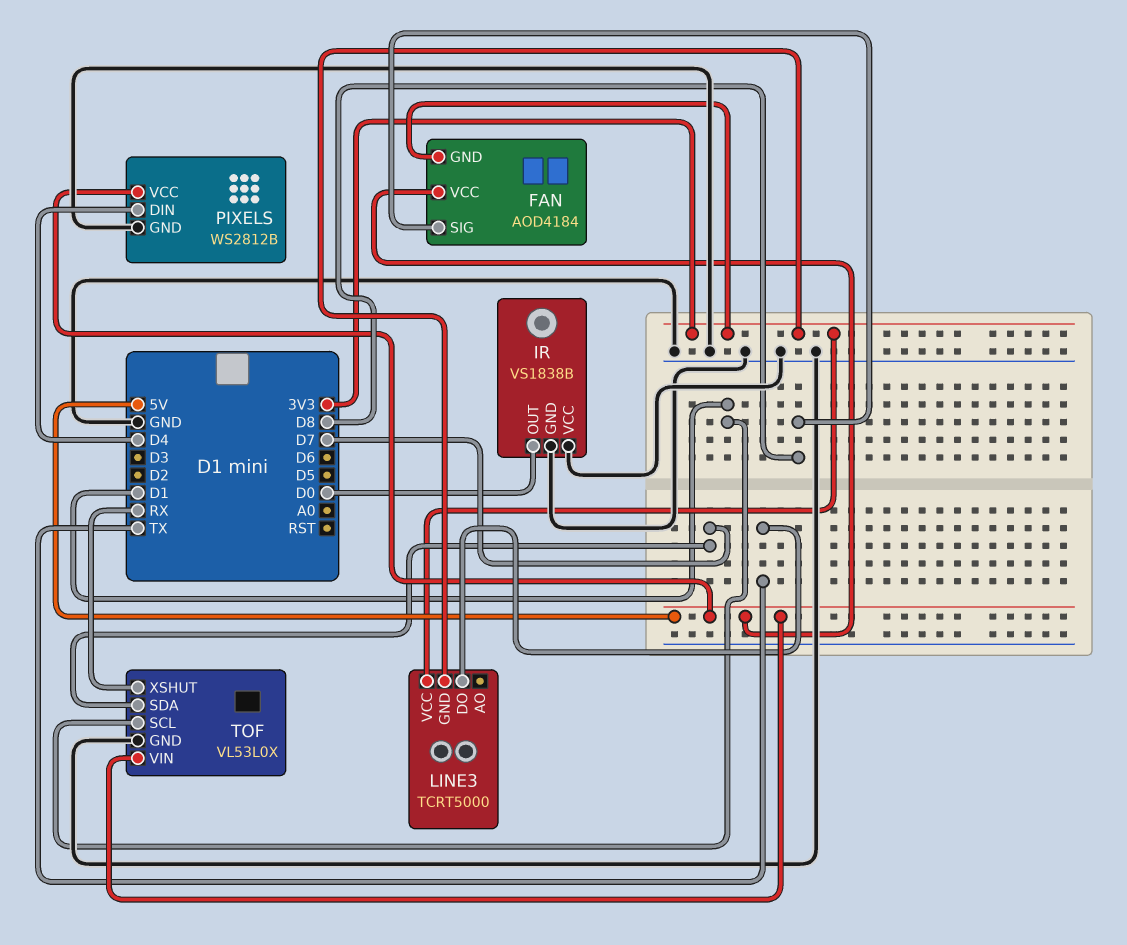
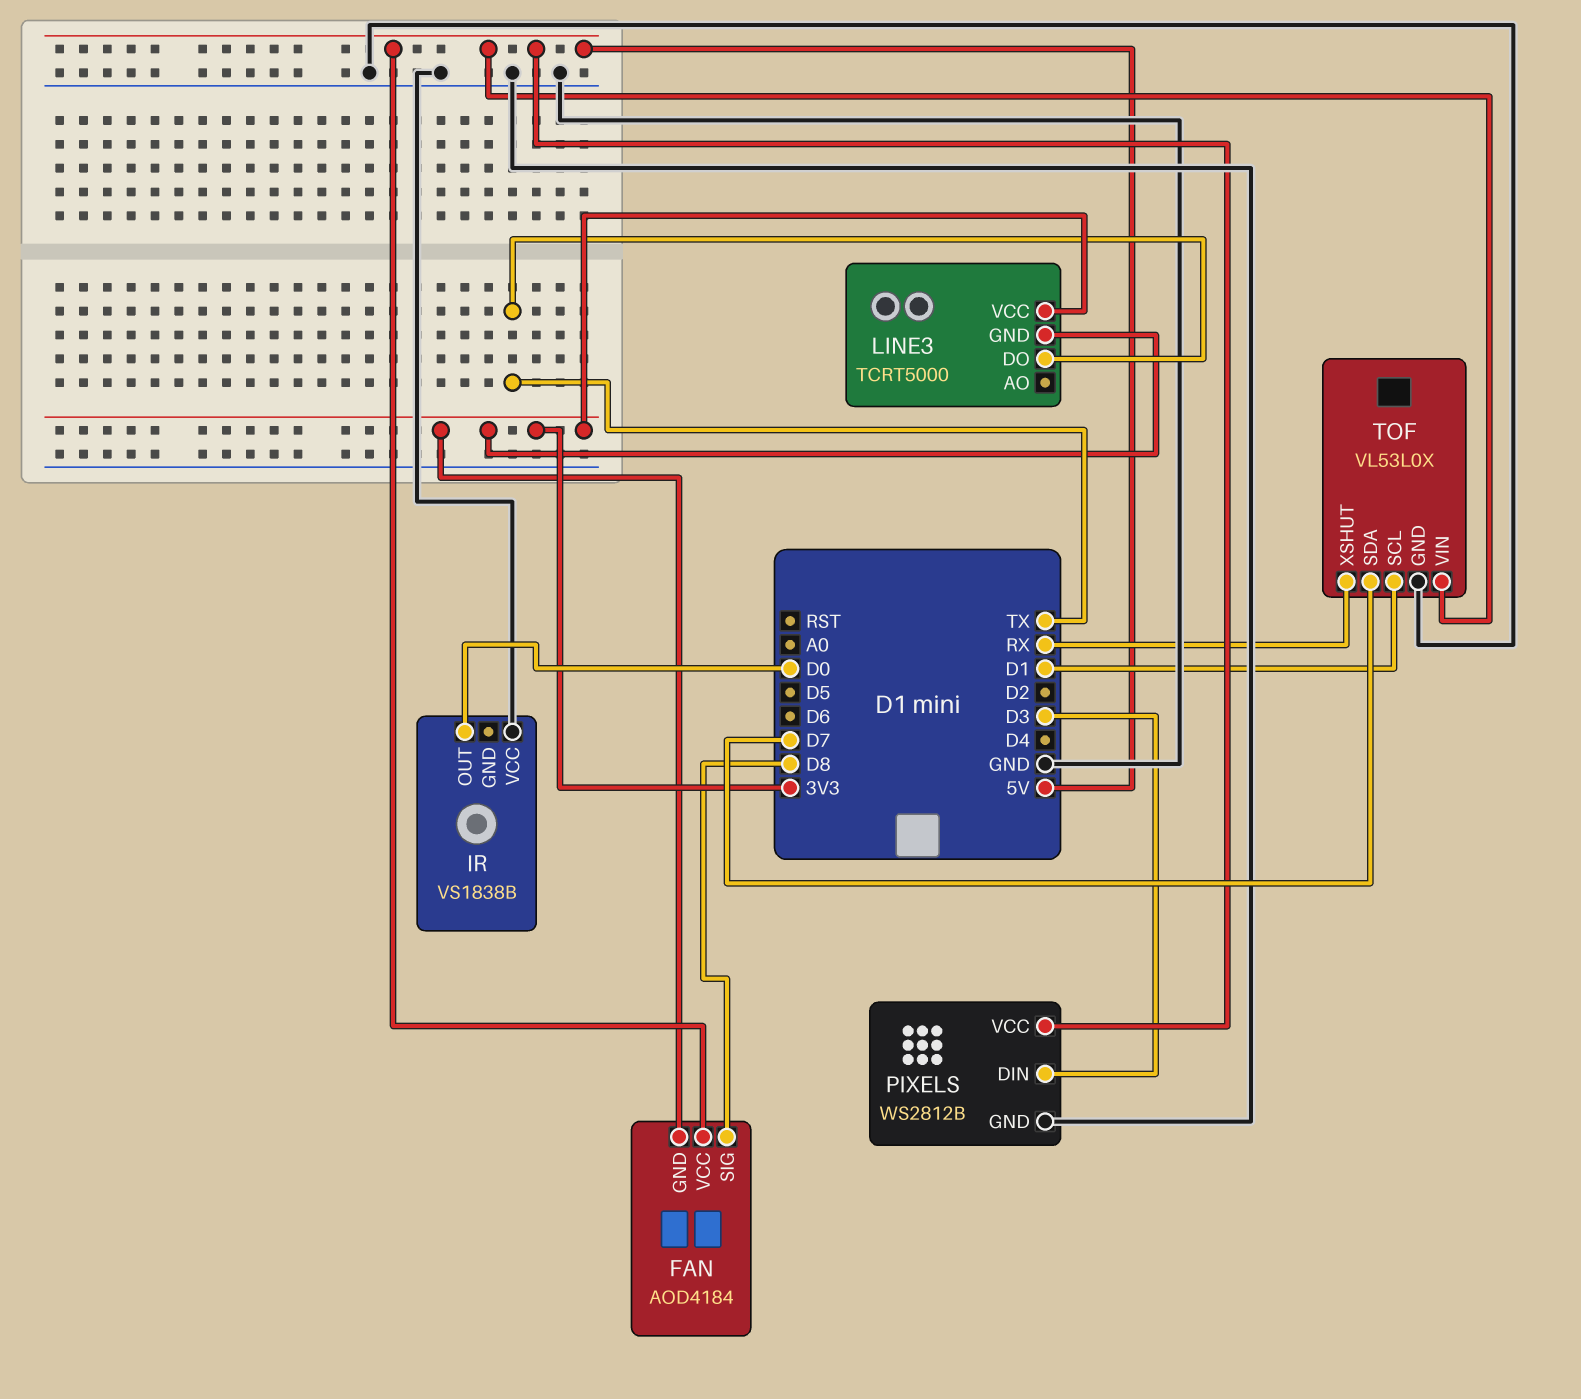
IR pin GND: GND -> none
PIXELS pin DIN: D4 -> D3

